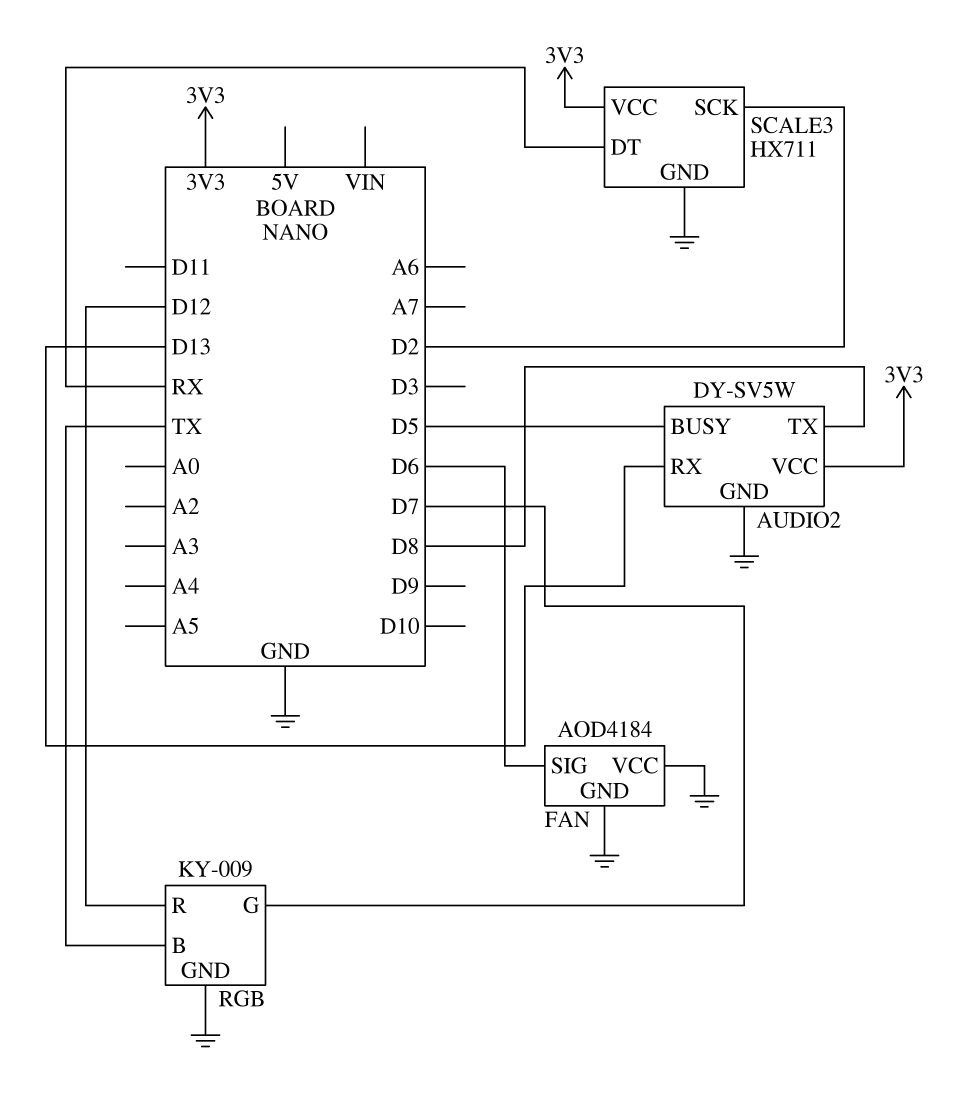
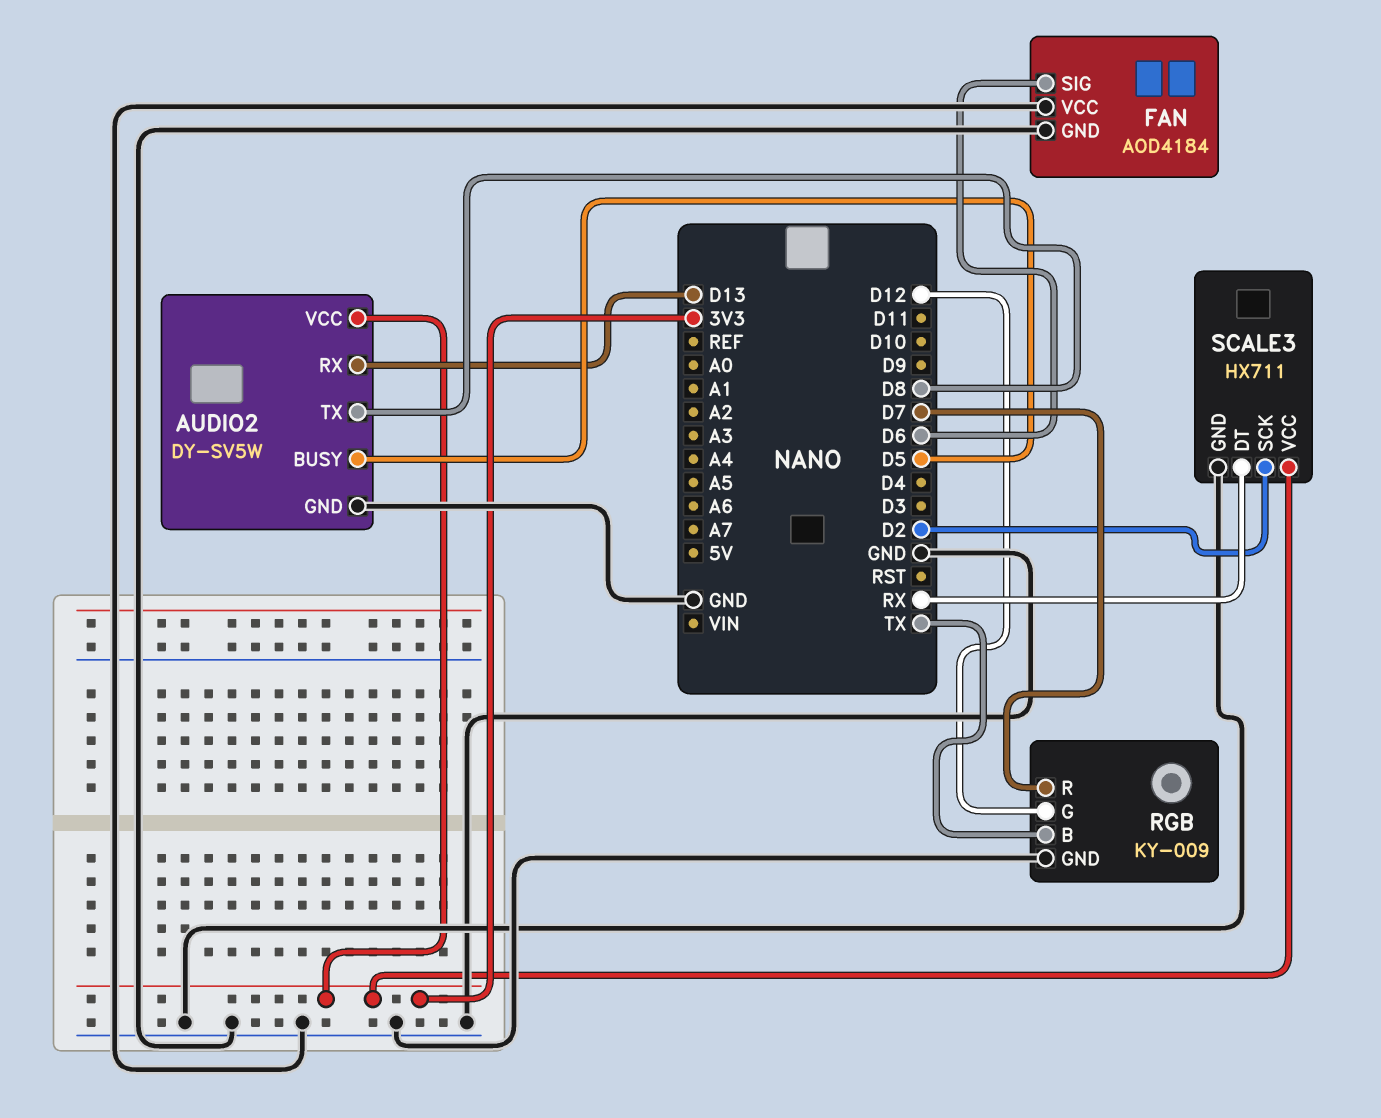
RGB pin G: D7 -> D12
RGB pin R: D12 -> D7

